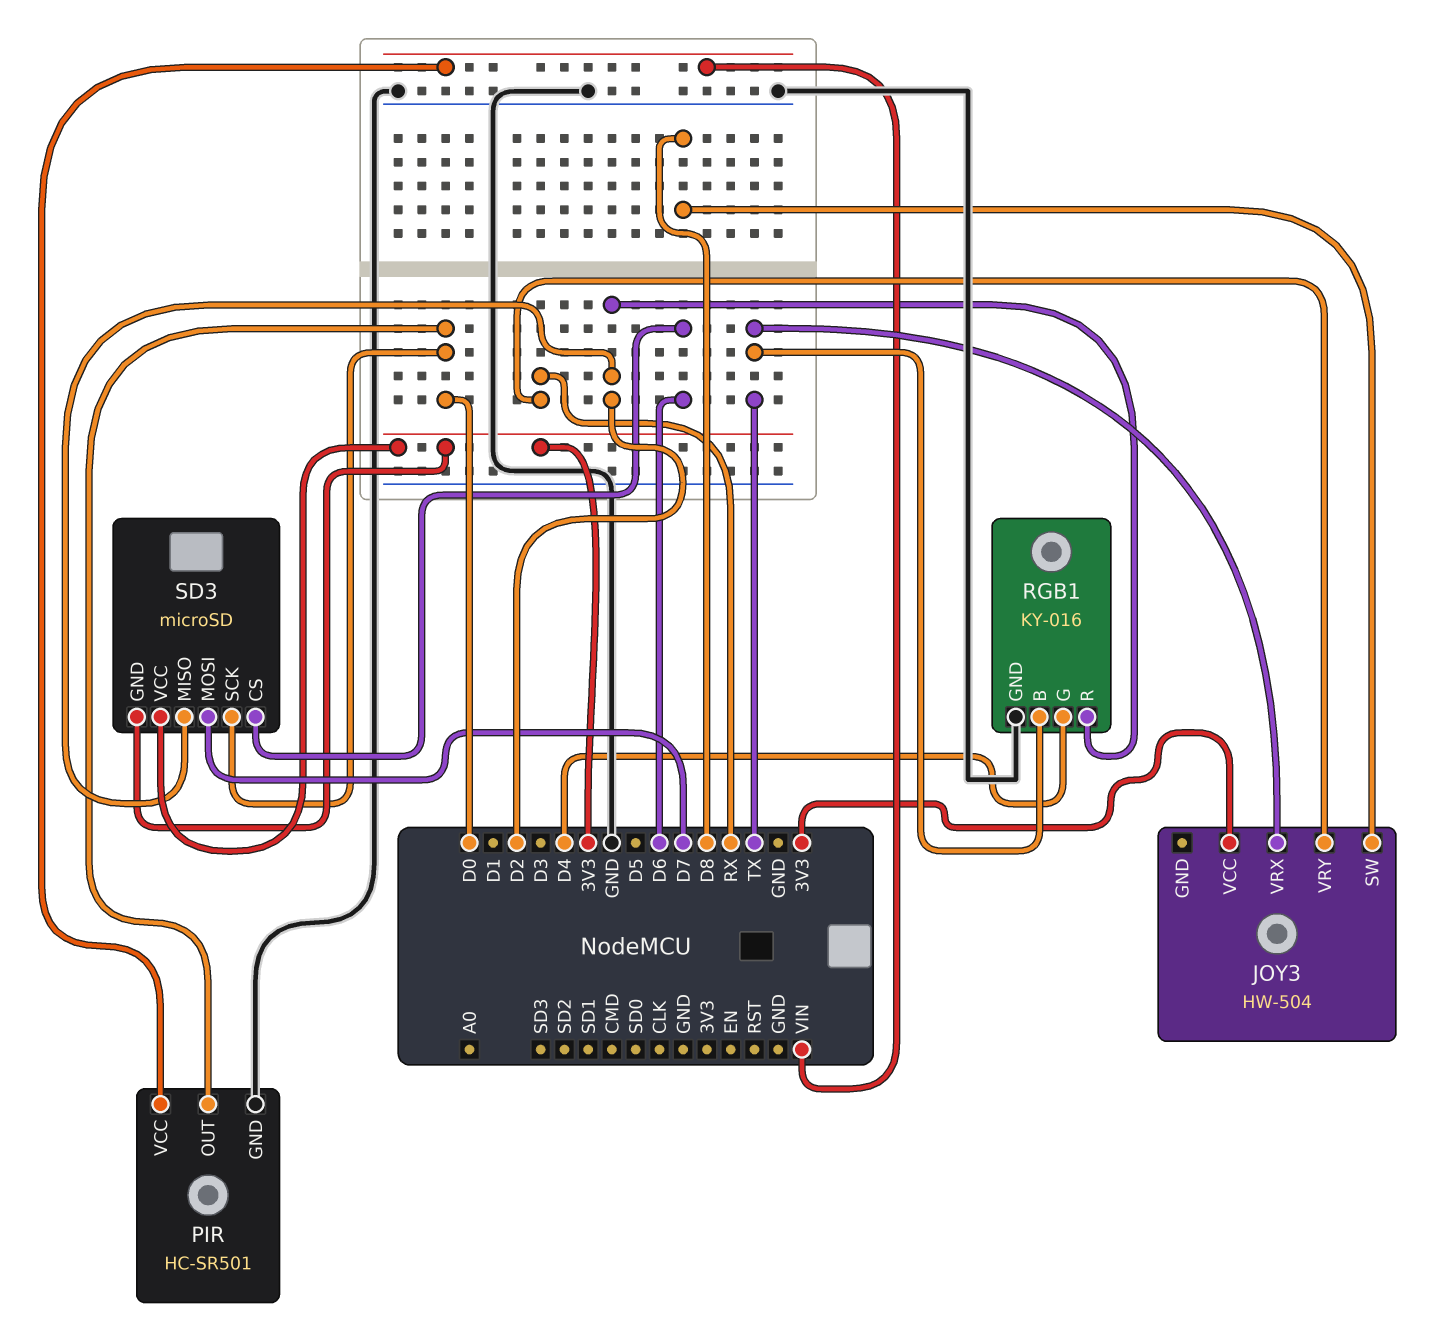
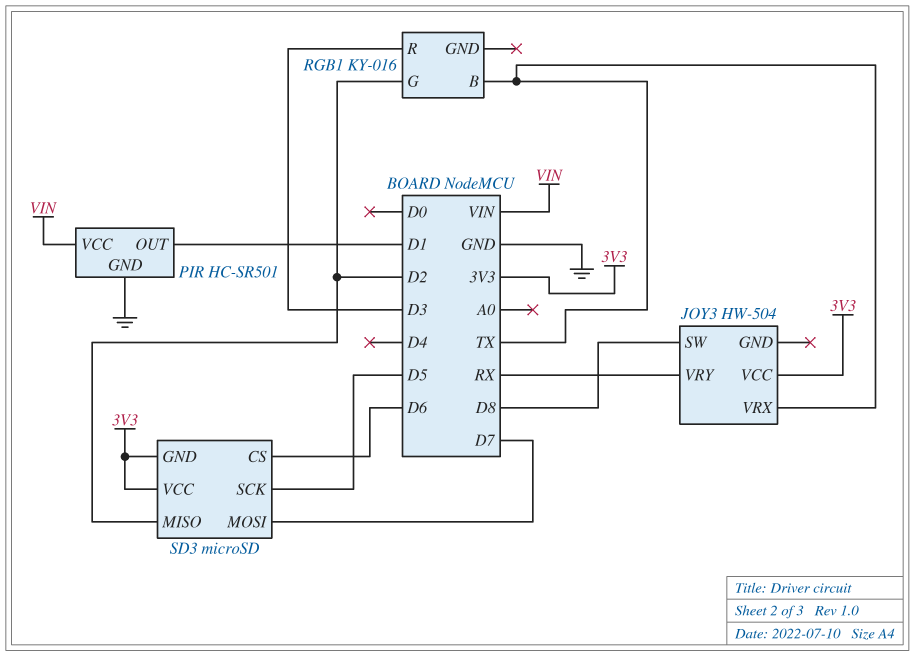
PIR pin OUT: D0 -> D1
RGB1 pin G: D4 -> D2
RGB1 pin GND: GND -> none
RGB1 pin R: D2 -> D3
SD3 pin SCK: D0 -> D5

